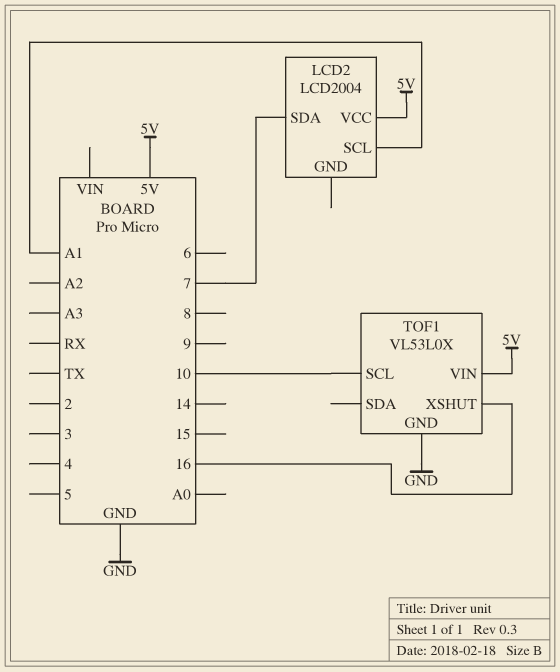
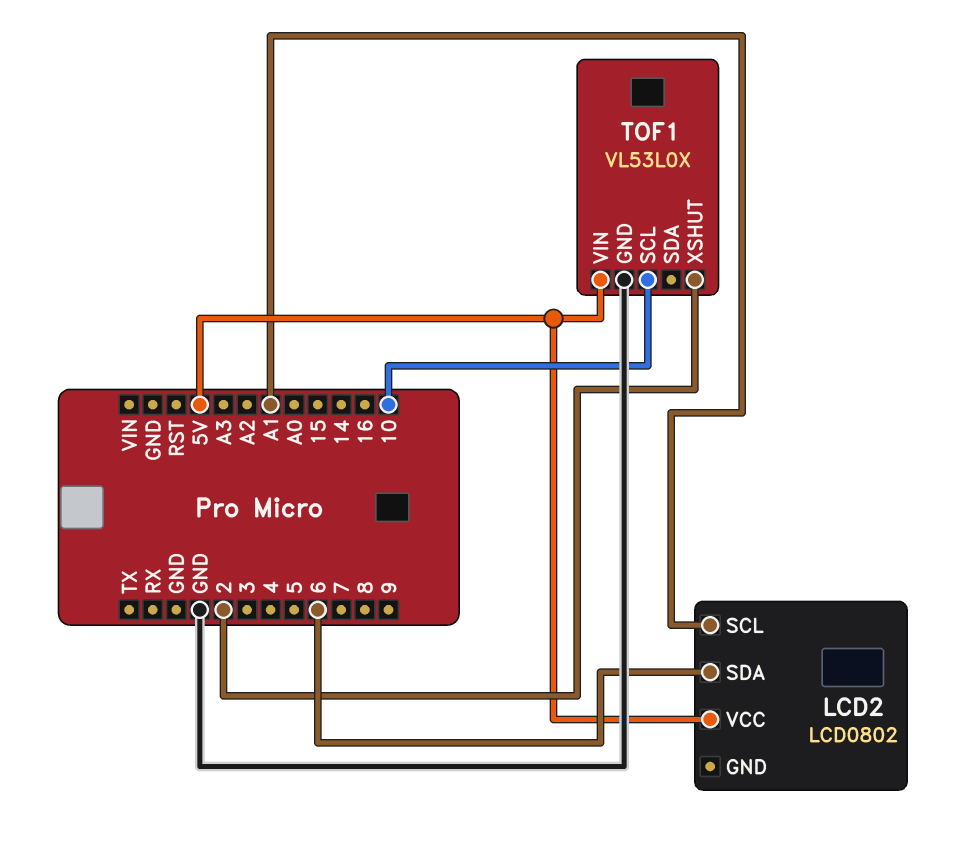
LCD2: LCD2004 -> LCD0802
LCD2 pin SDA: 7 -> 6
TOF1 pin XSHUT: 16 -> 2

